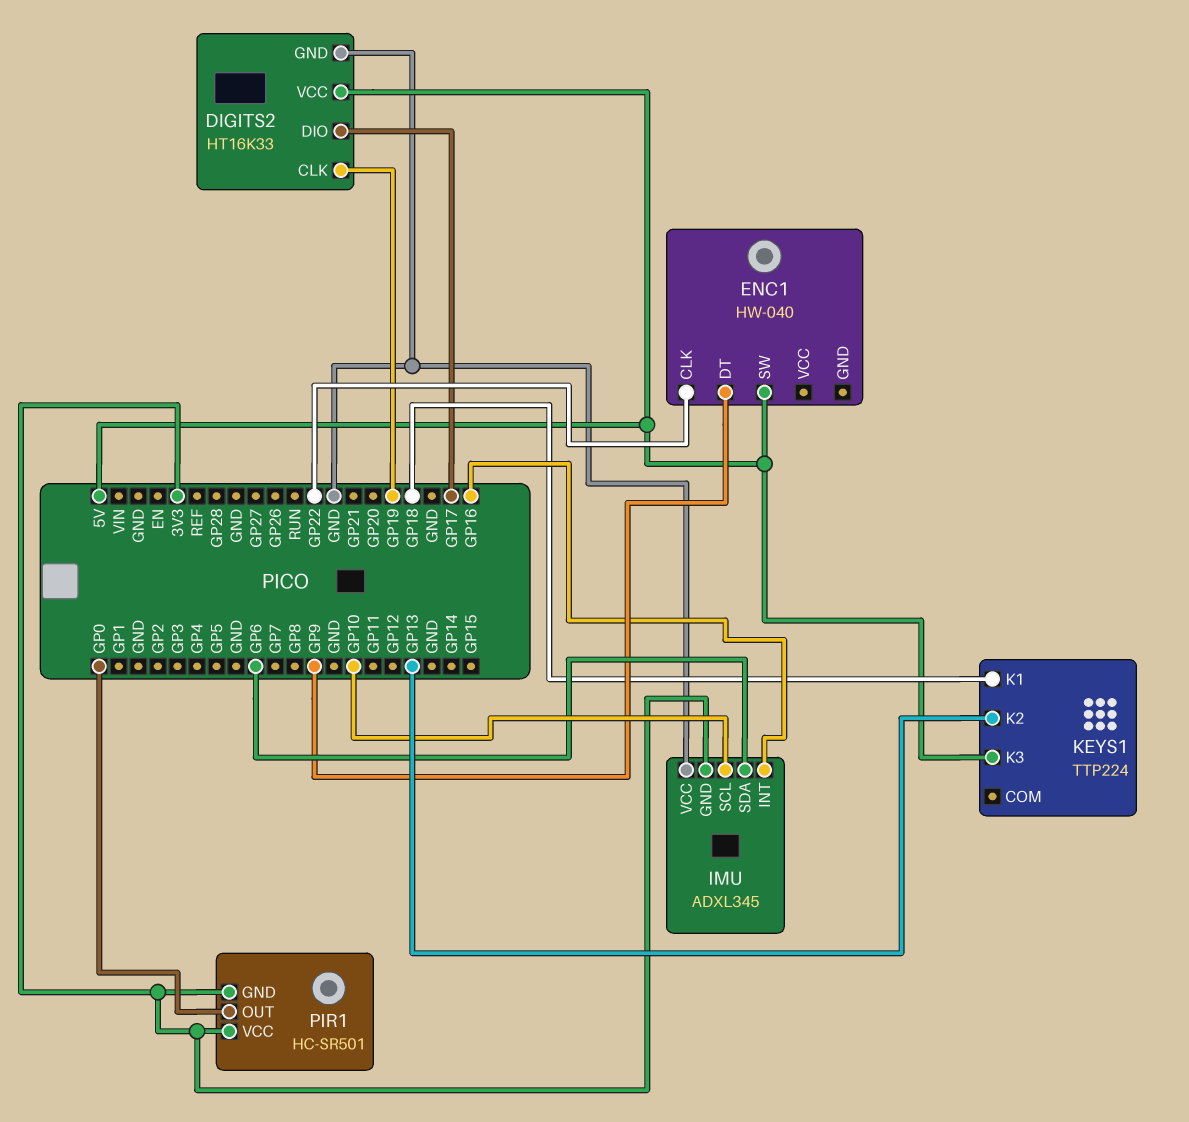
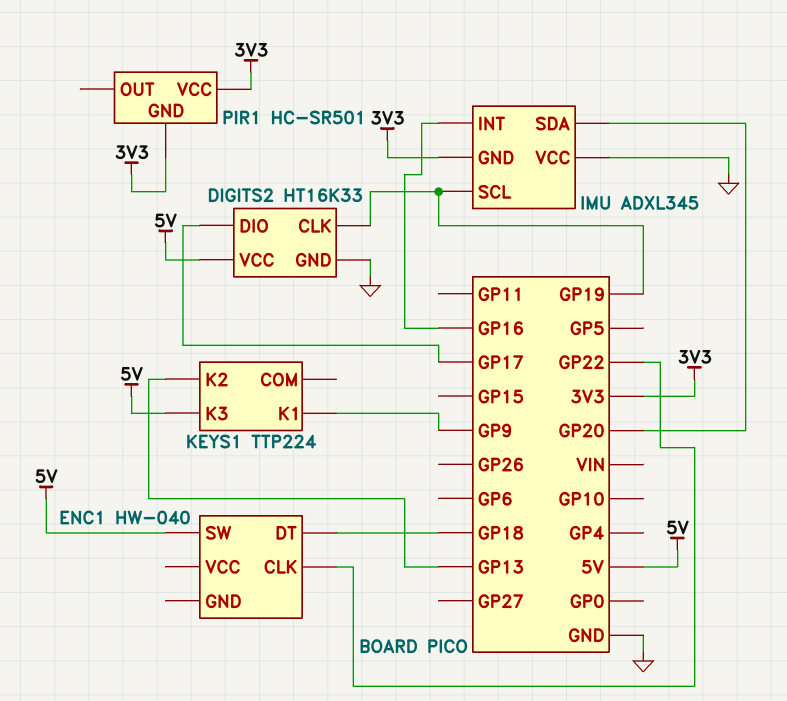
ENC1 pin DT: GP9 -> GP18
IMU pin SCL: GP10 -> GP19
IMU pin SDA: GP6 -> GP20
KEYS1 pin K1: GP18 -> GP9
PIR1 pin OUT: GP0 -> none

